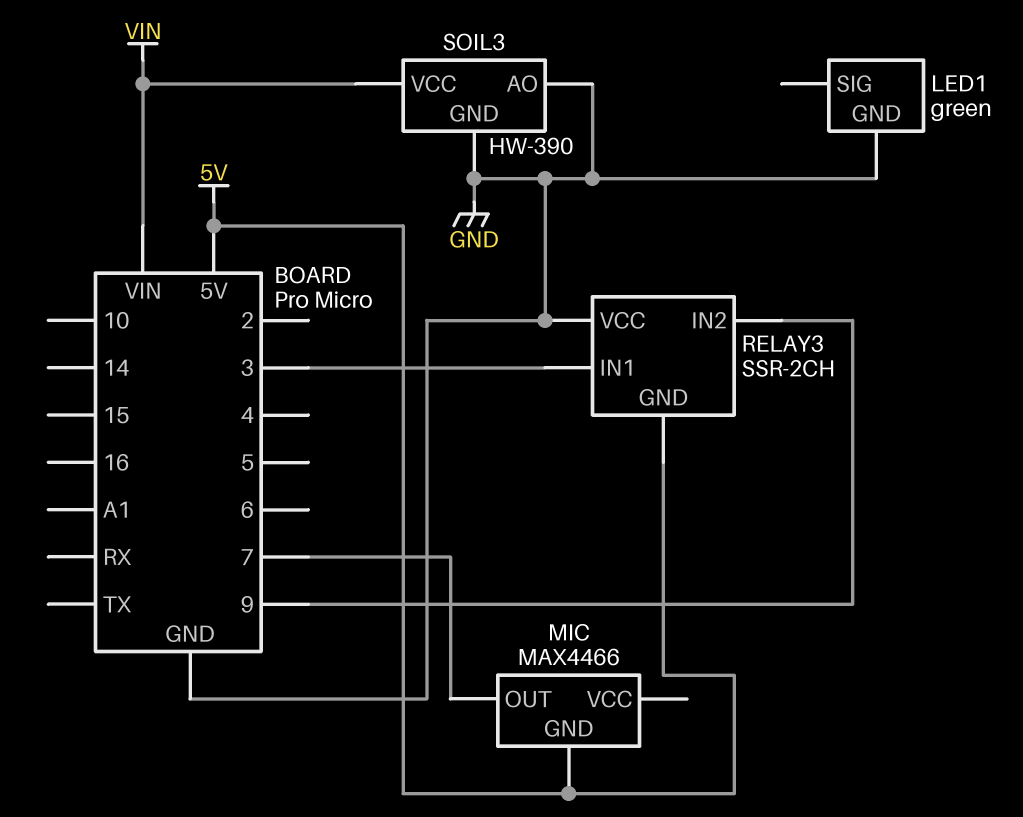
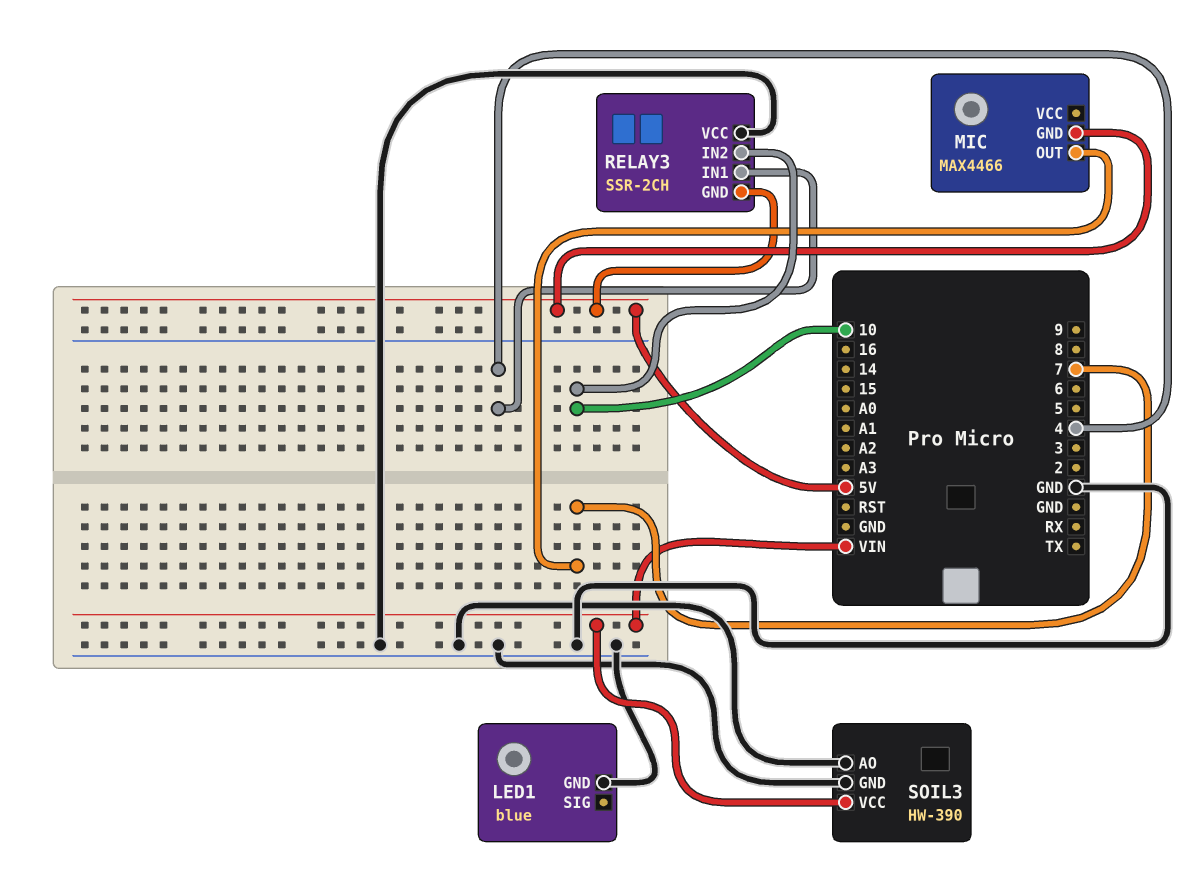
LED1: green -> blue
RELAY3 pin IN1: 3 -> 4
RELAY3 pin IN2: 9 -> 10

